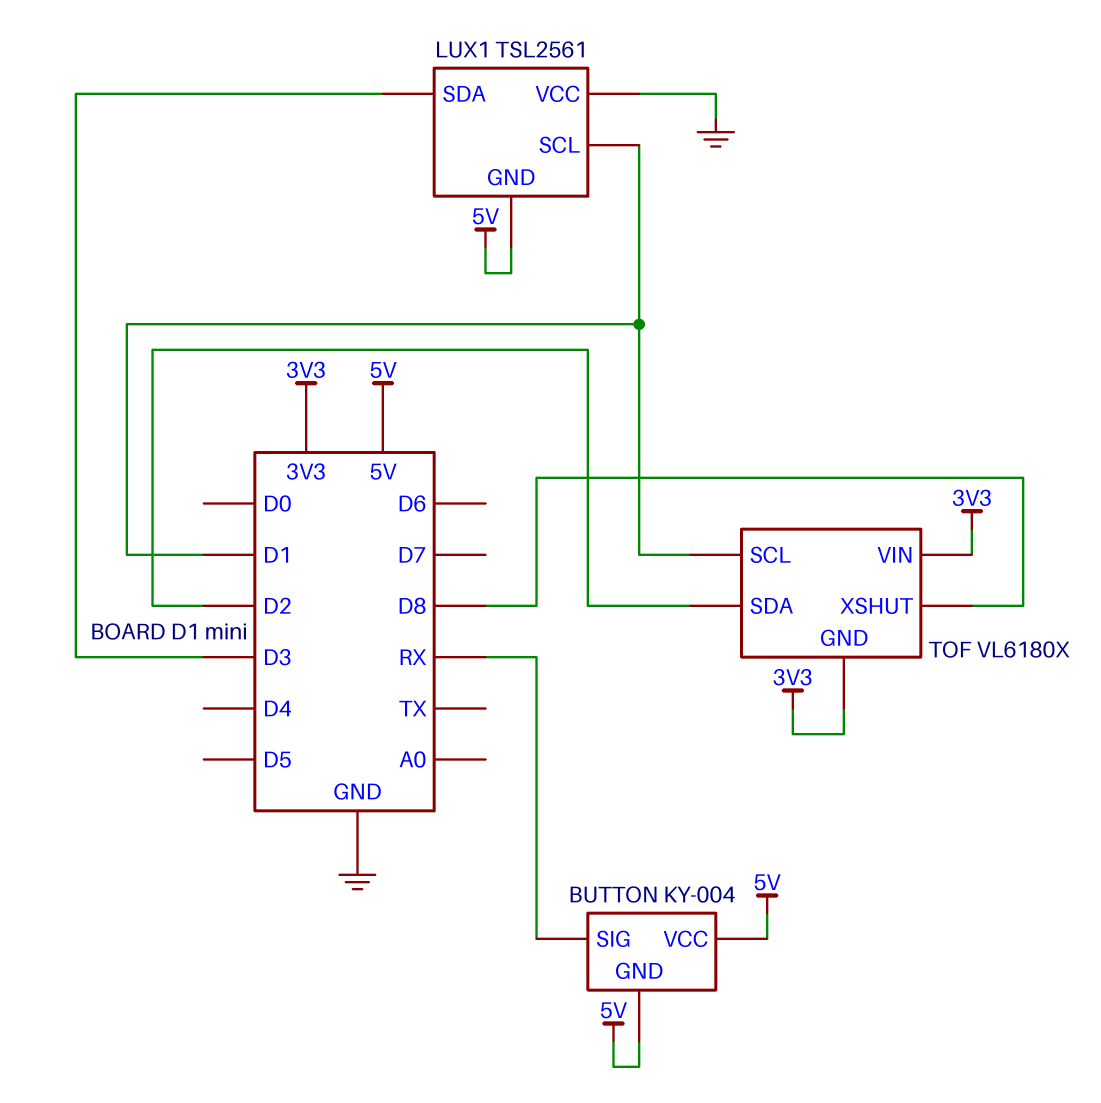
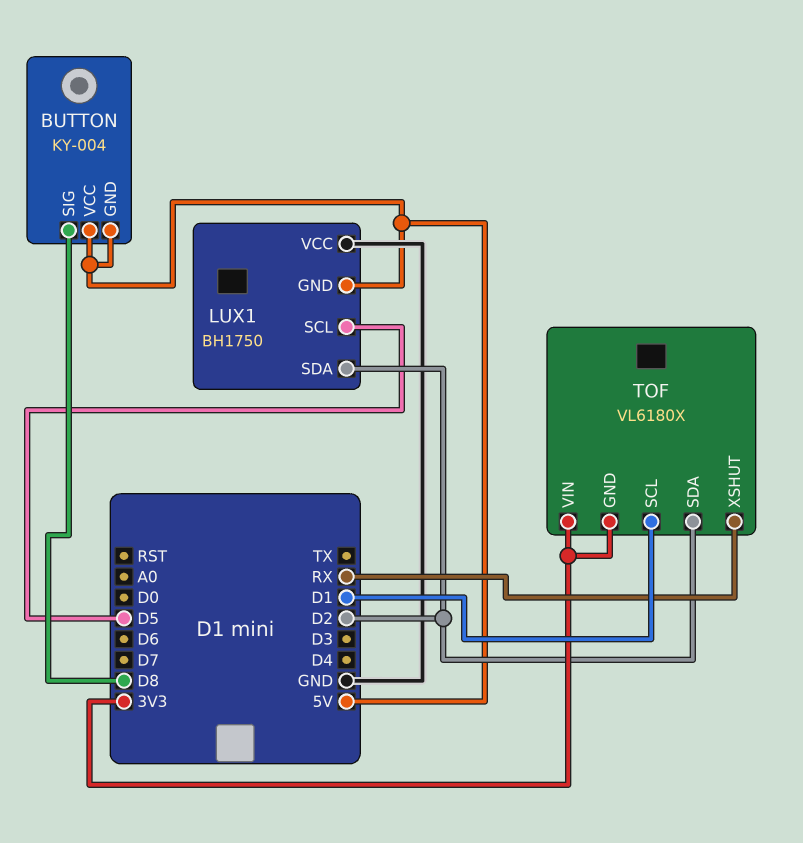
BUTTON pin SIG: RX -> D8
LUX1: TSL2561 -> BH1750
LUX1 pin SCL: D1 -> D5
LUX1 pin SDA: D3 -> D2
TOF pin XSHUT: D8 -> RX

